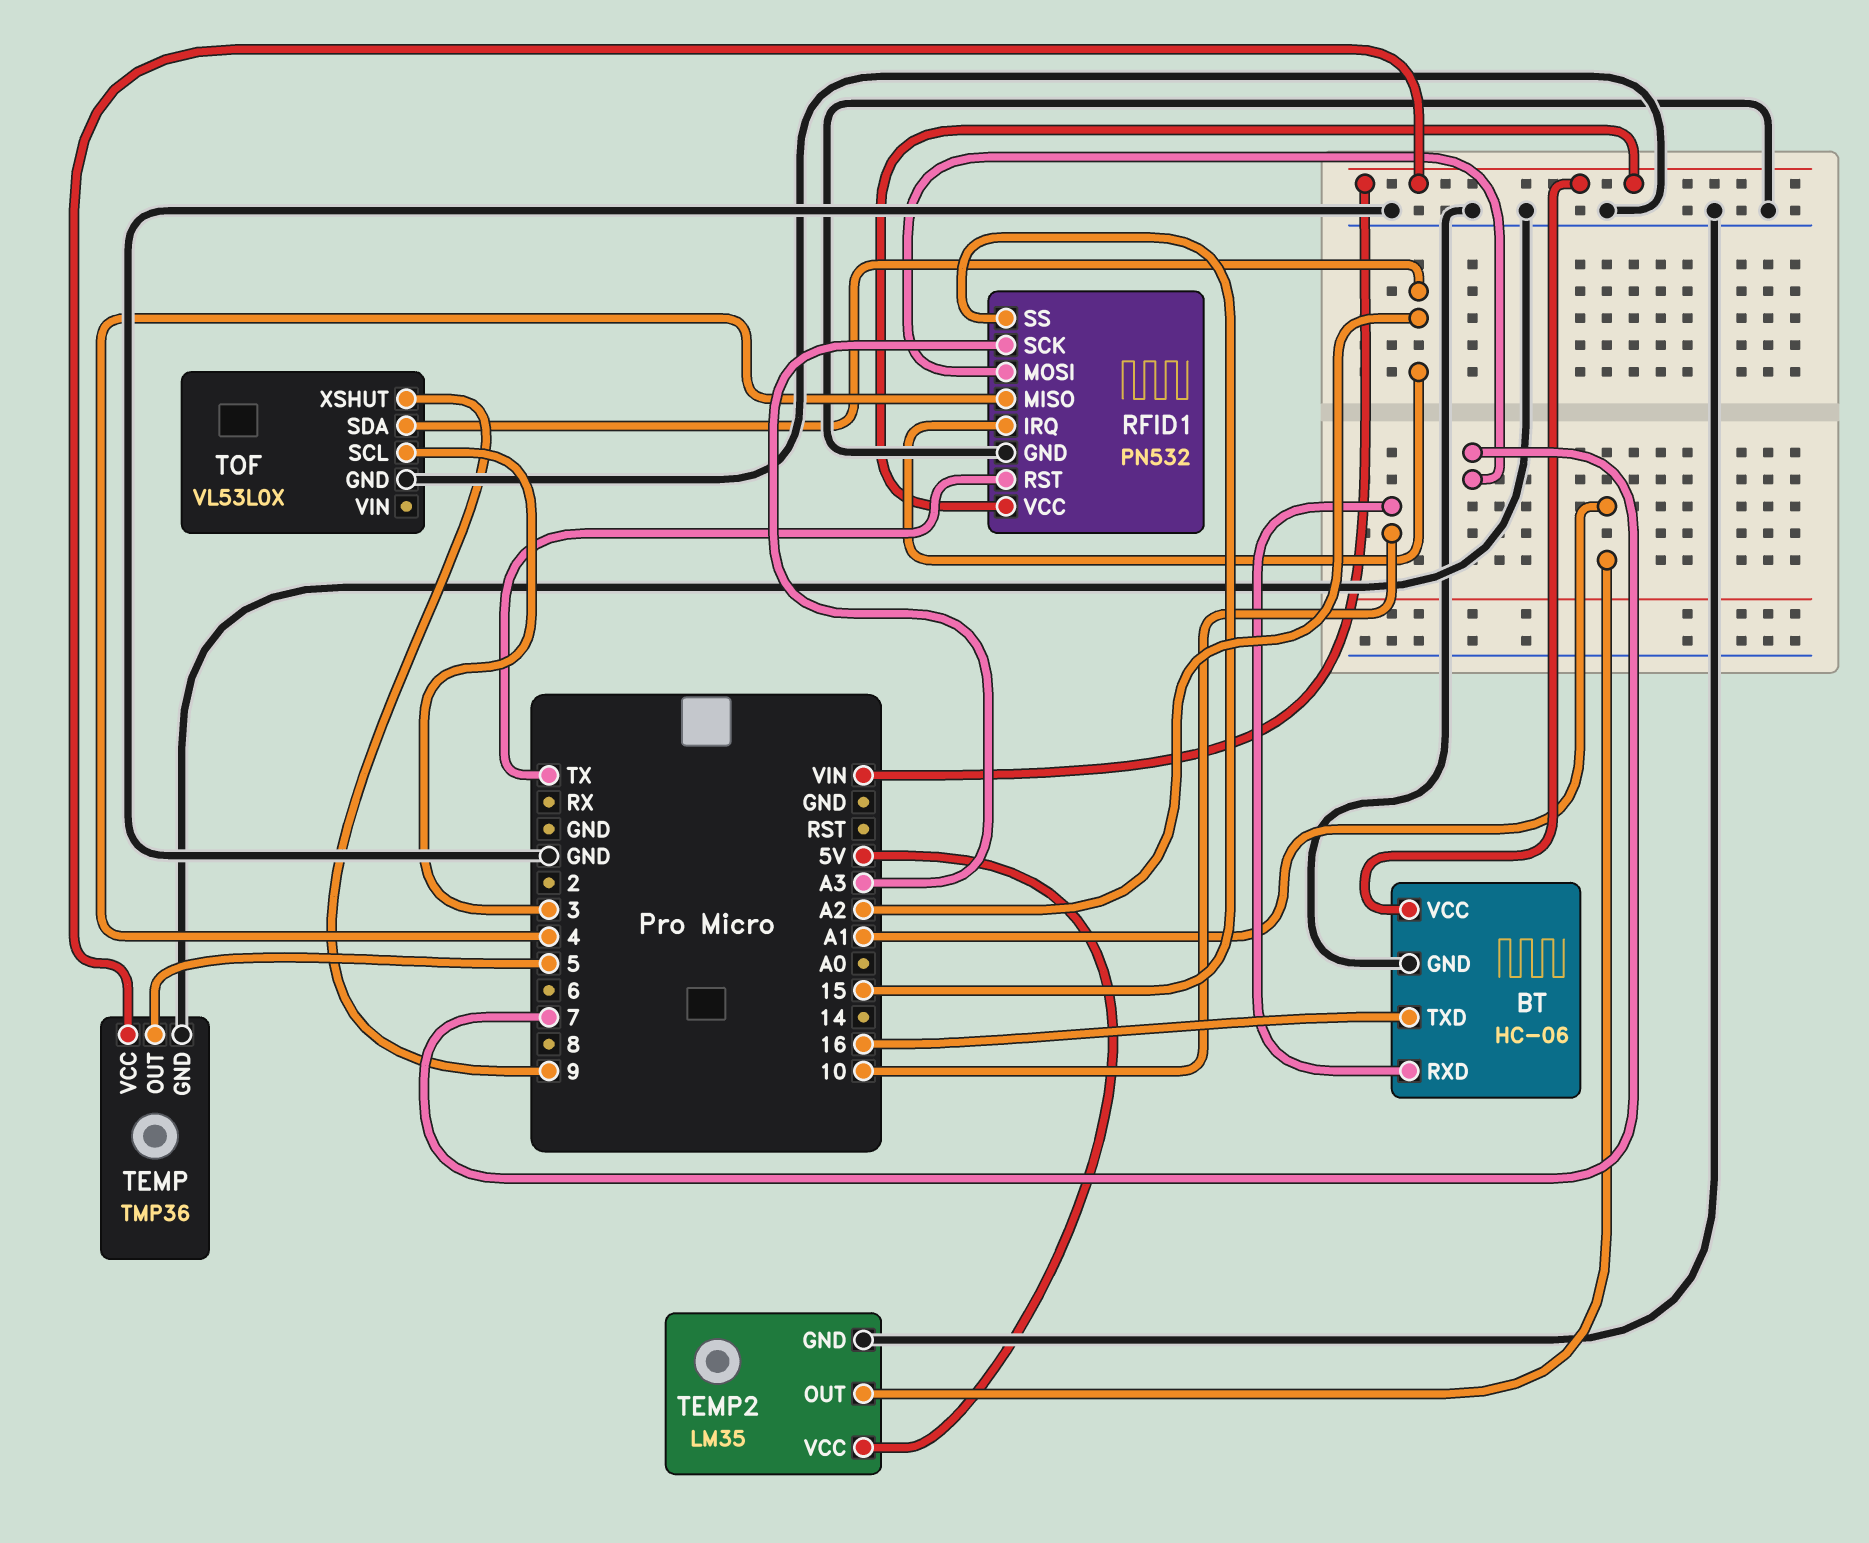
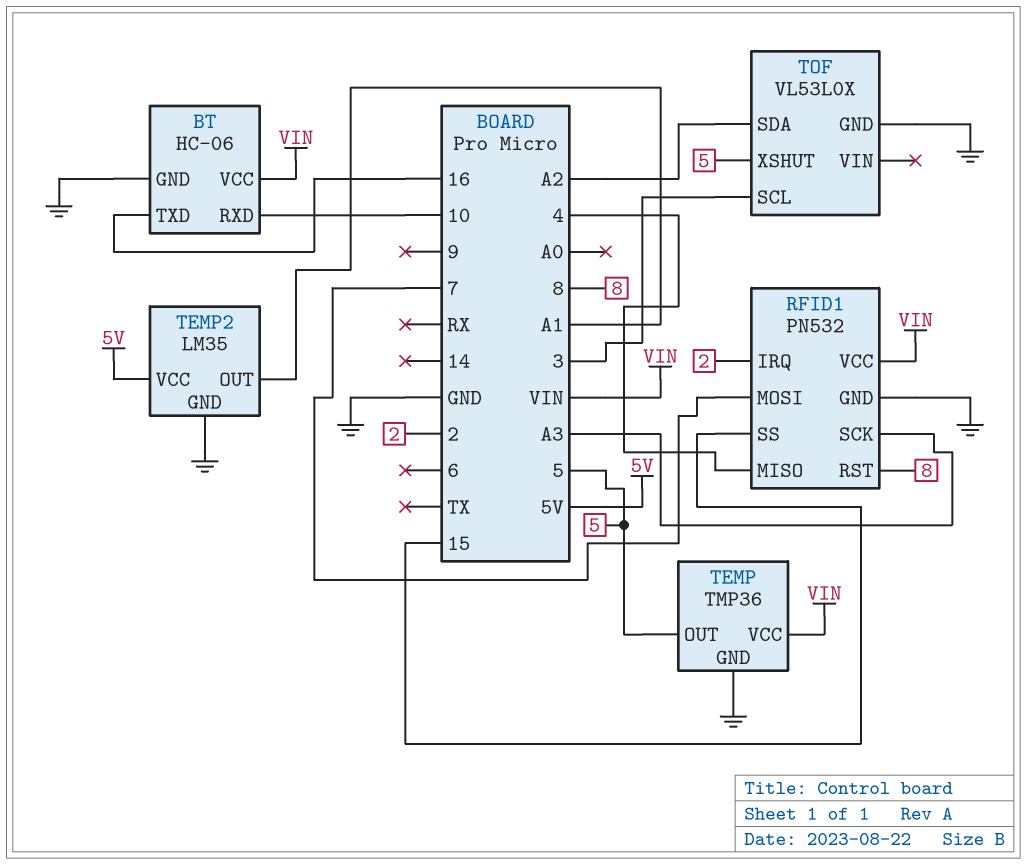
RFID1 pin IRQ: A2 -> 2
RFID1 pin RST: TX -> 8
TOF pin XSHUT: 9 -> 5

